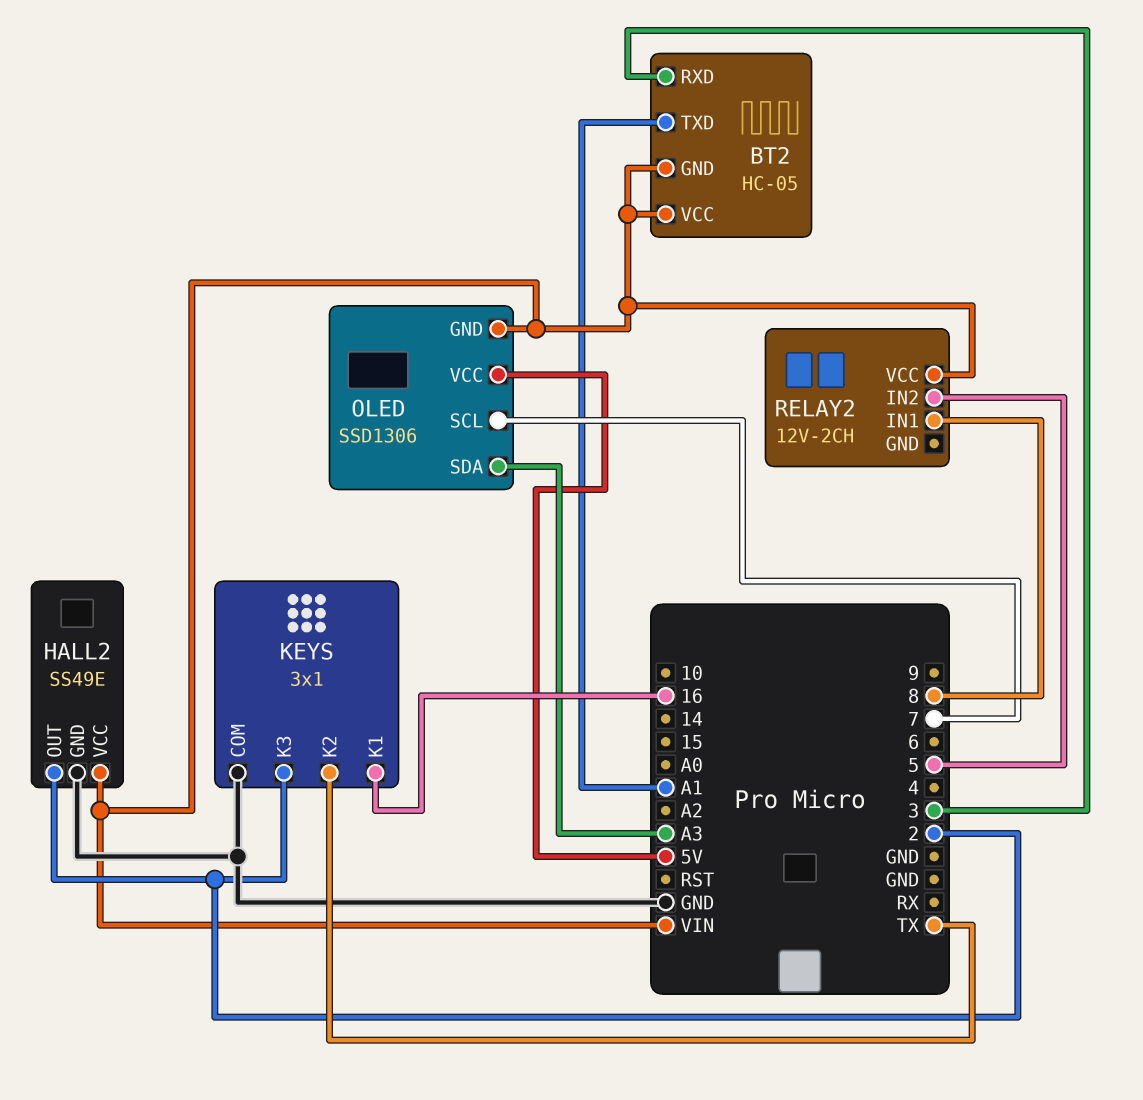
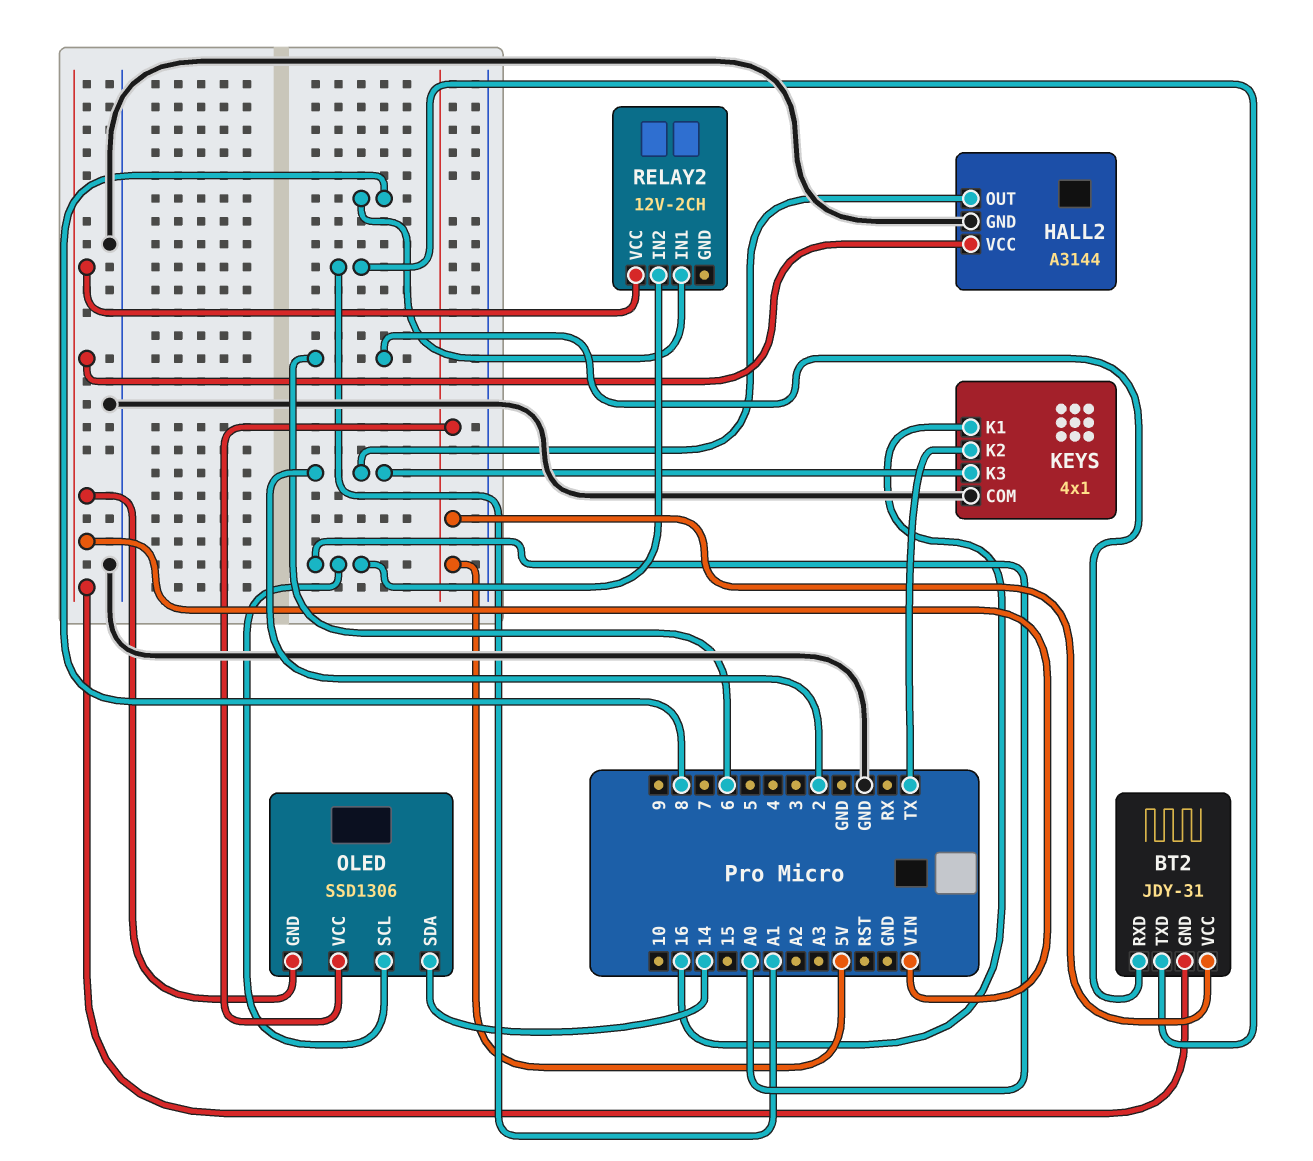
BT2: HC-05 -> JDY-31
BT2 pin RXD: 3 -> 6
BT2 pin VCC: VIN -> 5V
HALL2: SS49E -> A3144
KEYS: 3x1 -> 4x1
OLED pin SCL: 7 -> A0
OLED pin SDA: A3 -> 14
RELAY2 pin IN2: 5 -> A0

